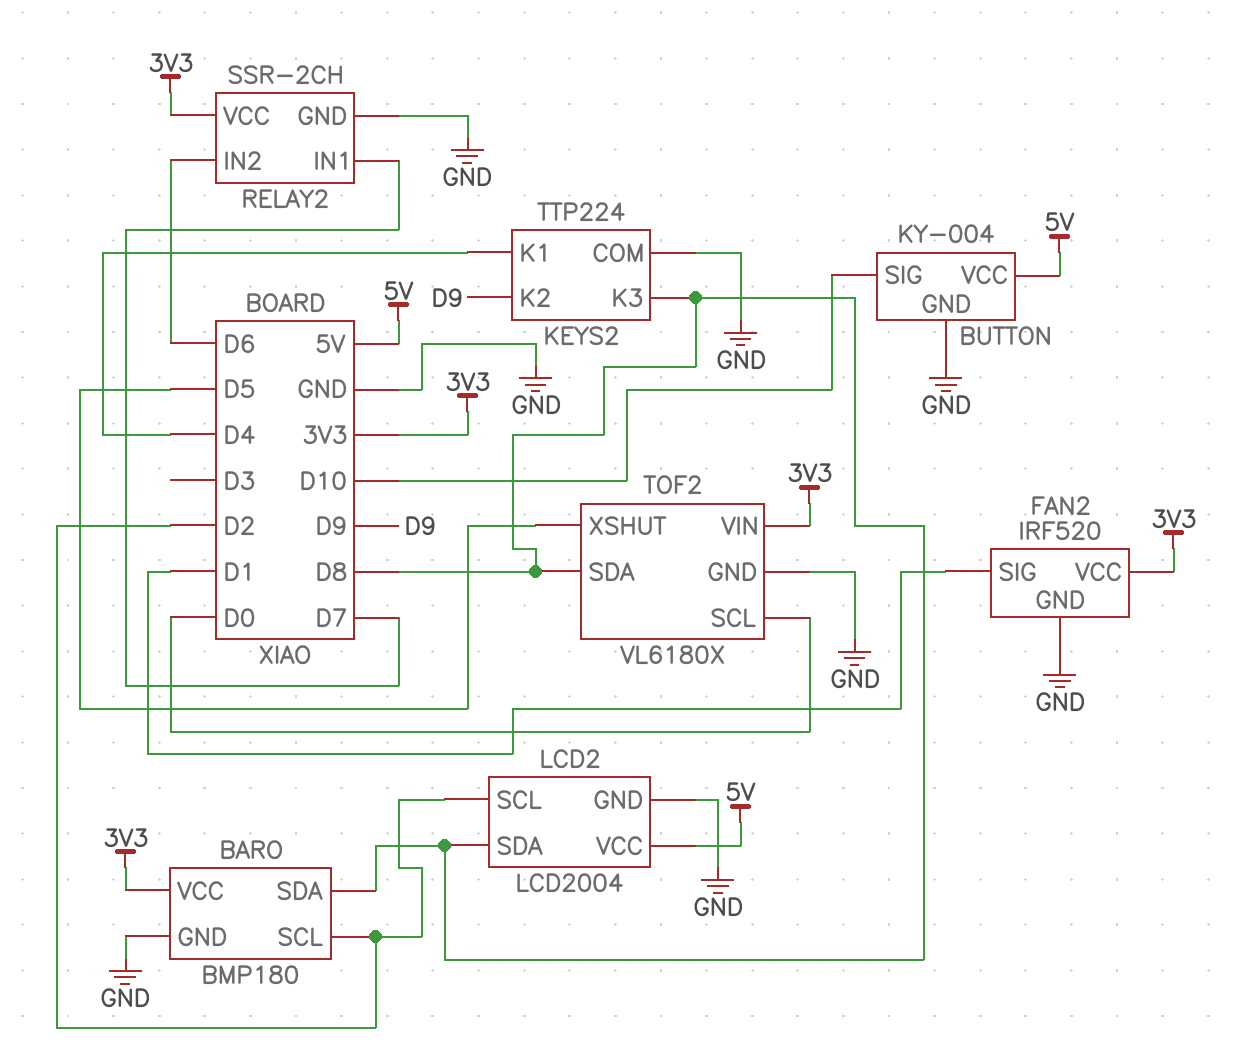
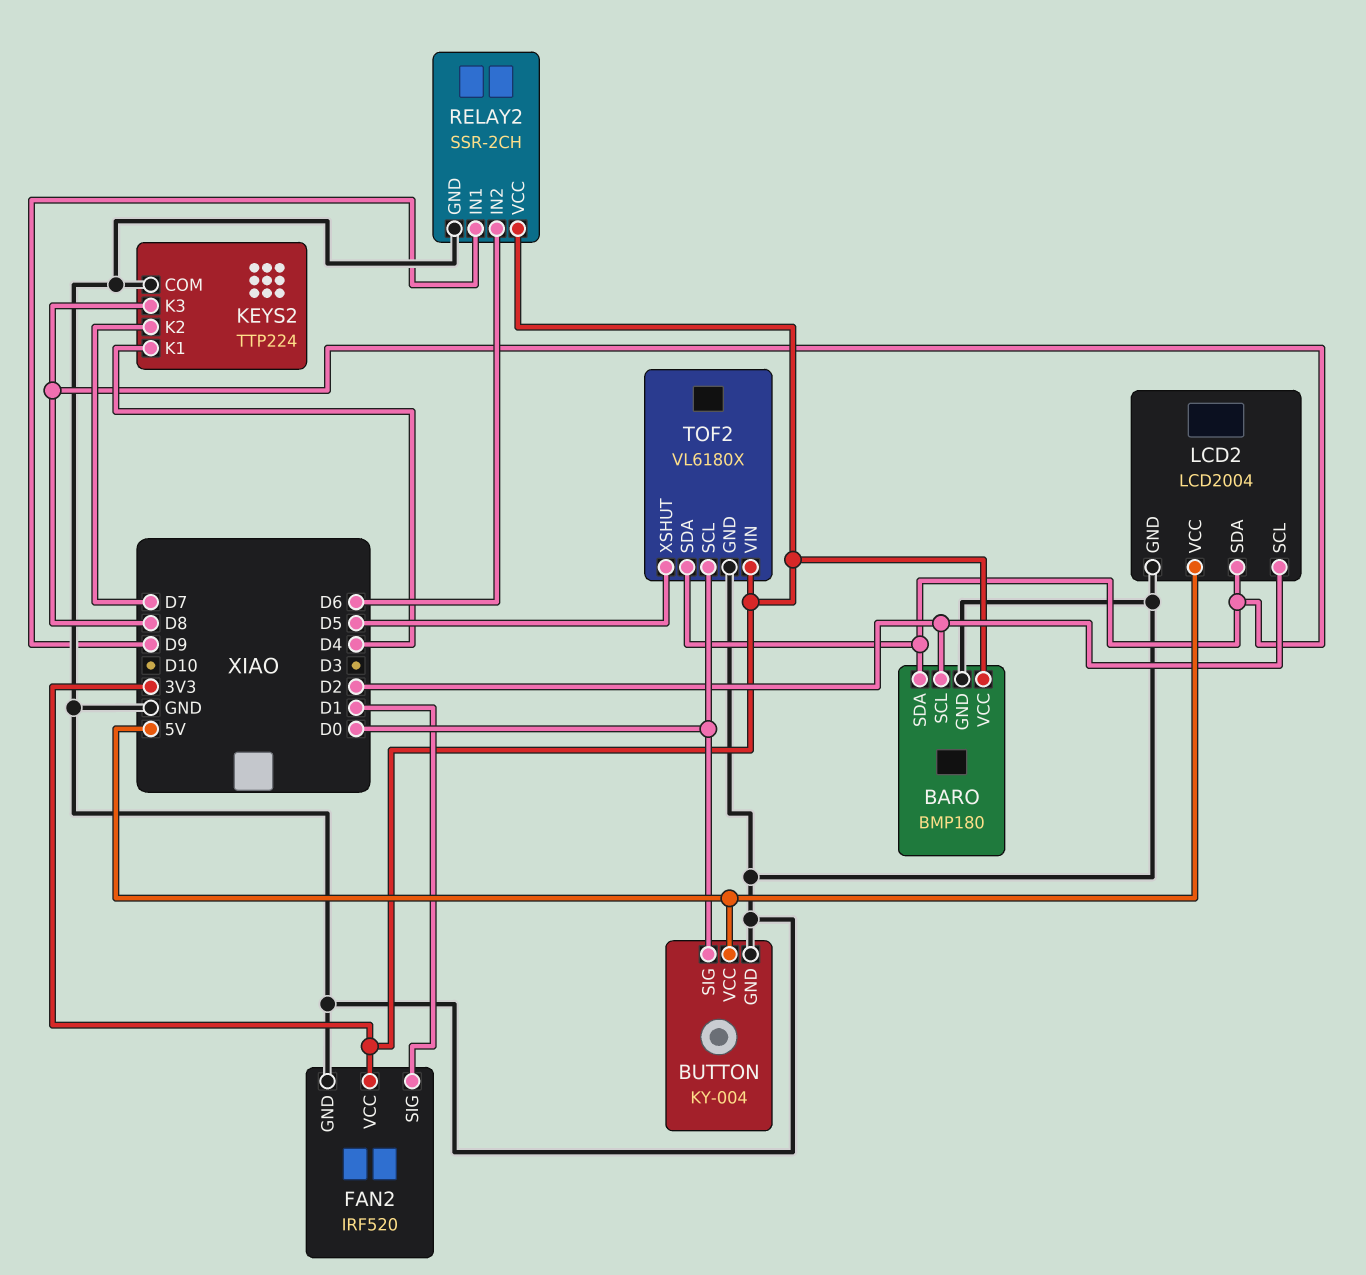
BUTTON pin SIG: D10 -> D0
KEYS2 pin K2: D9 -> D7
RELAY2 pin IN1: D7 -> D9

